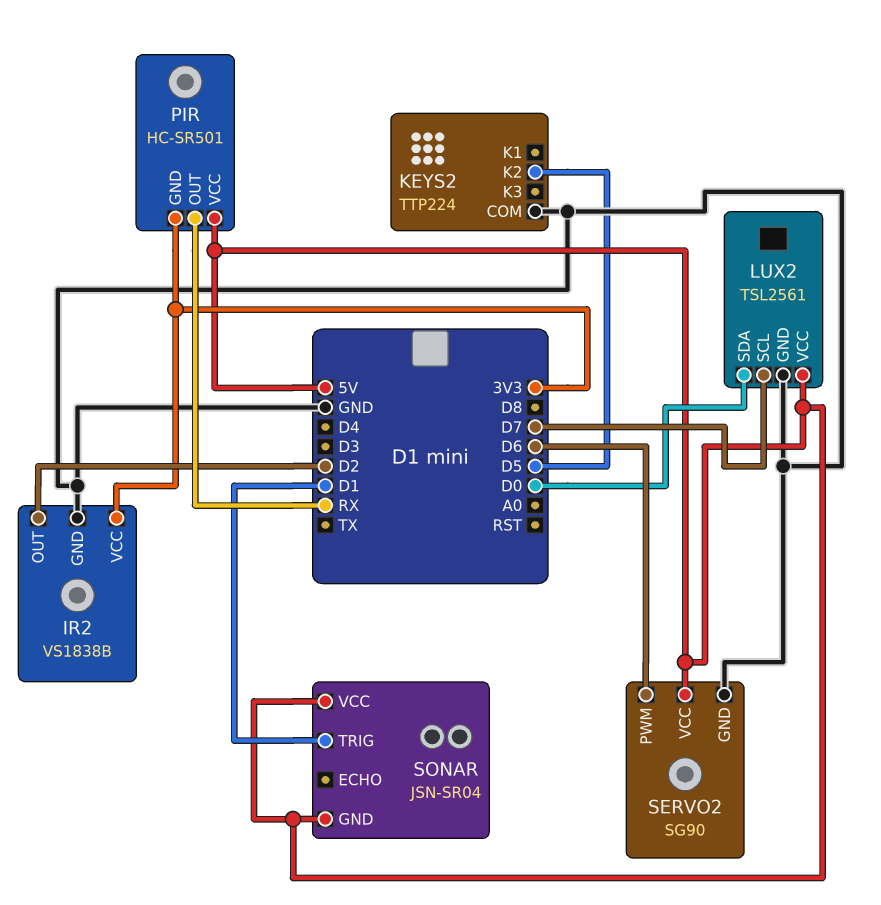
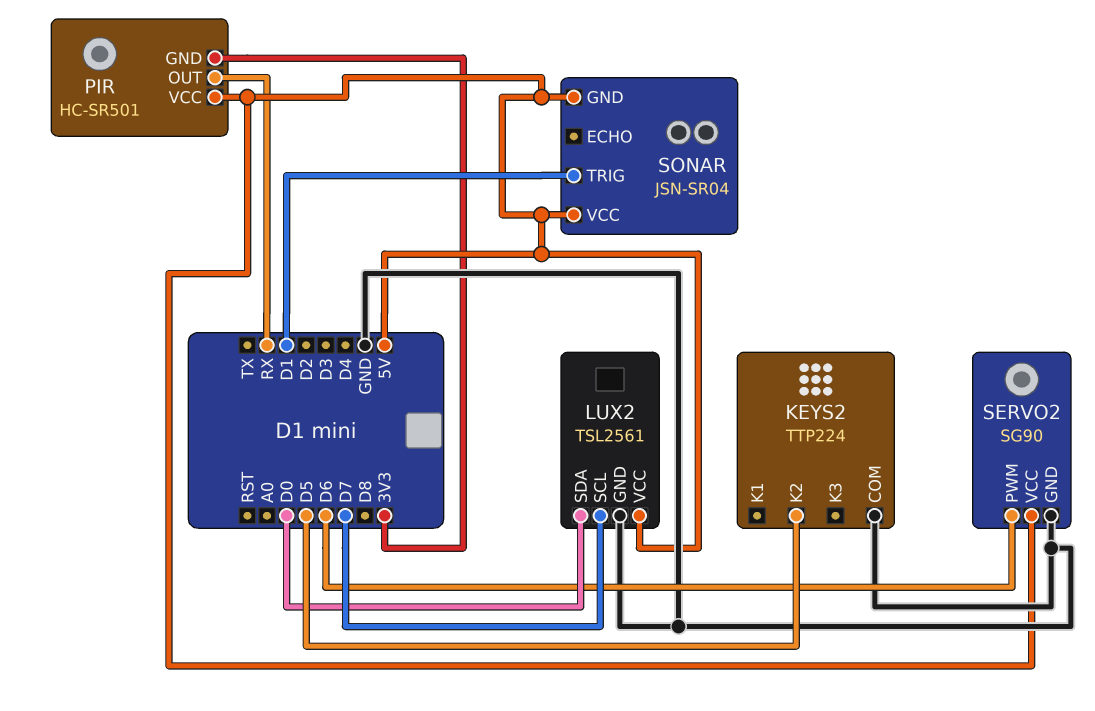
IR2: VS1838B -> none
IR2 pin GND: GND -> none
IR2 pin OUT: D2 -> none
IR2 pin VCC: 3V3 -> none

